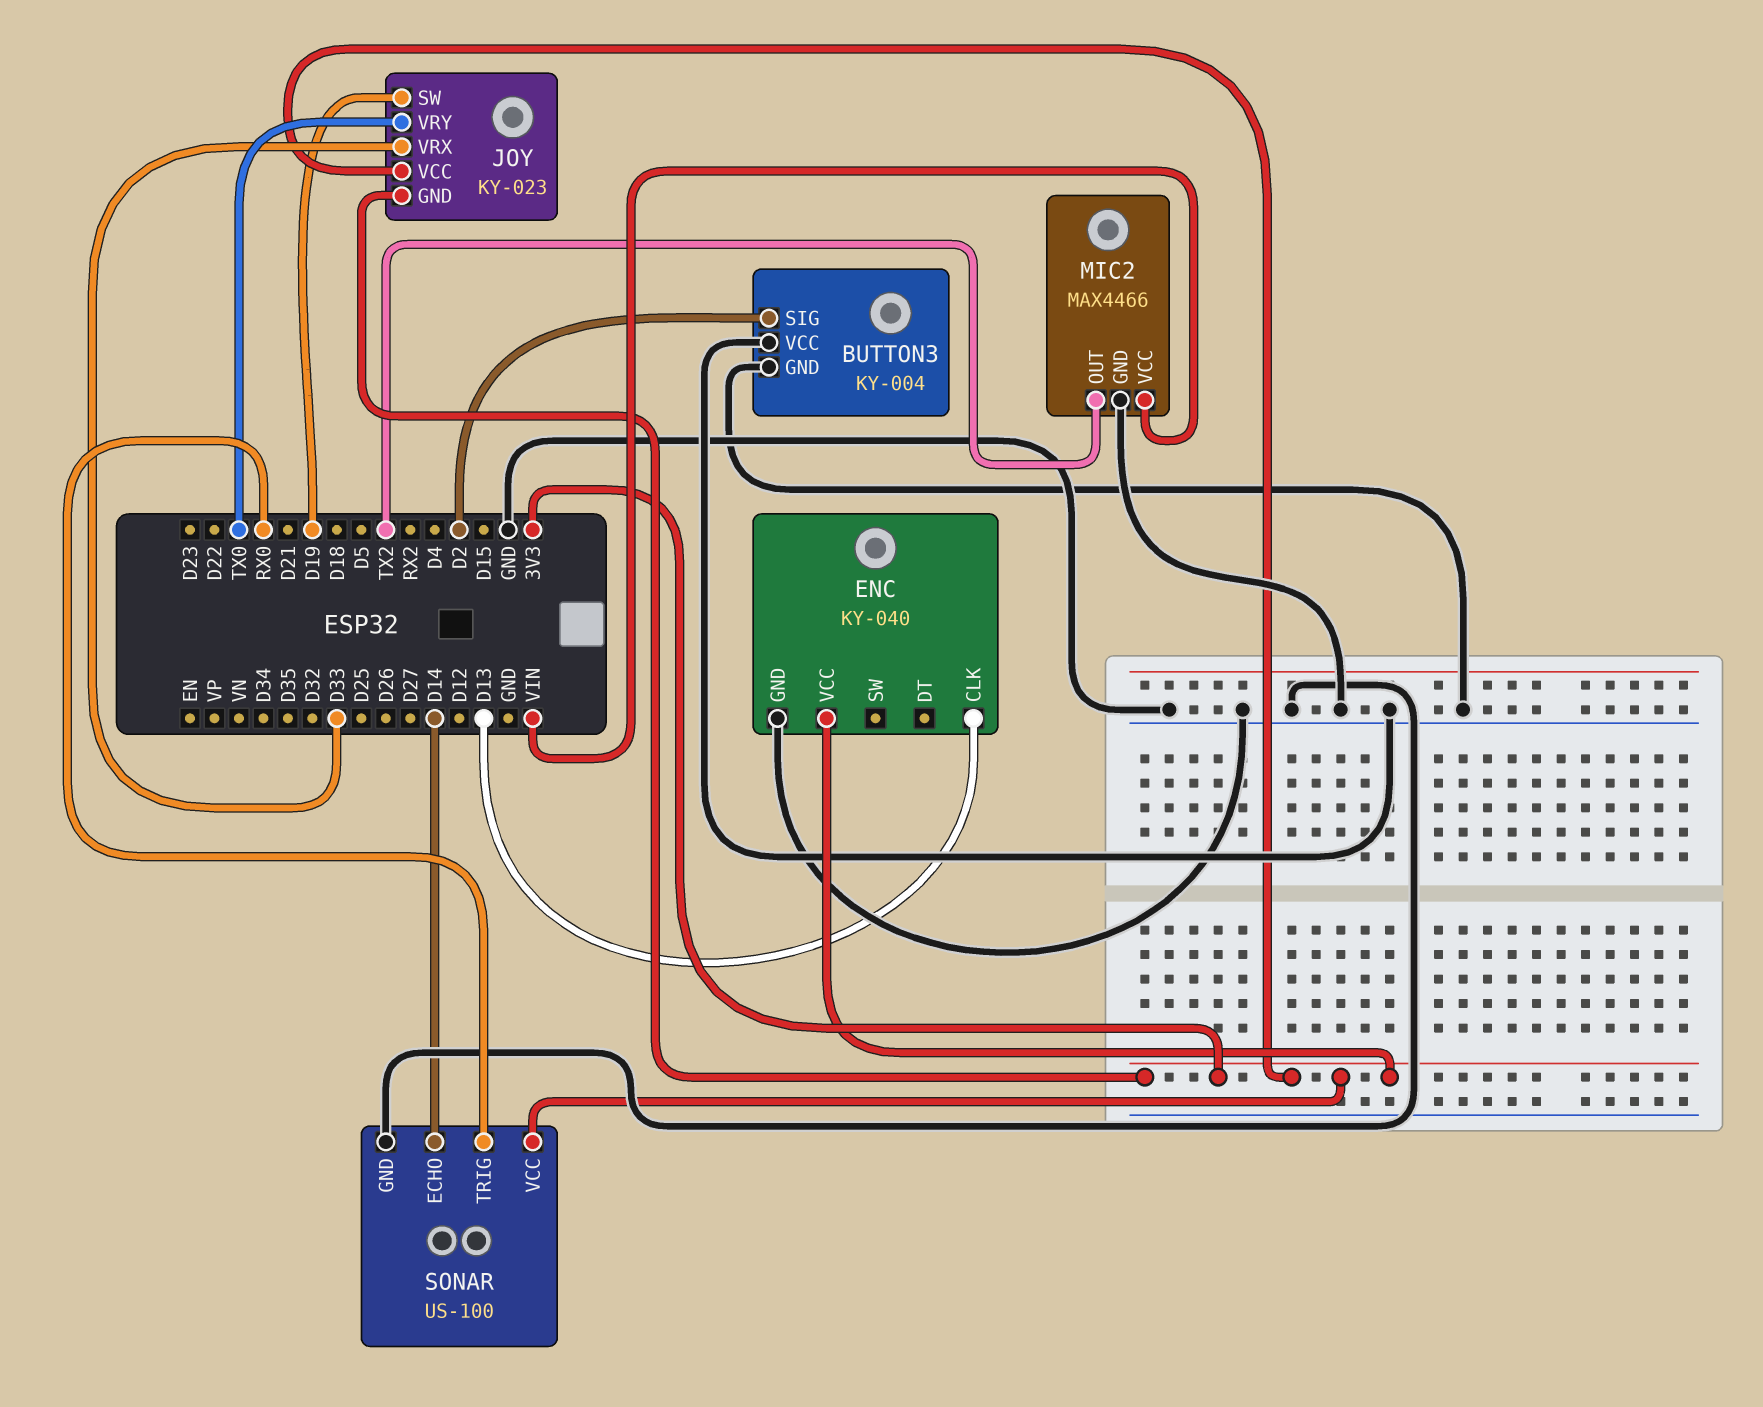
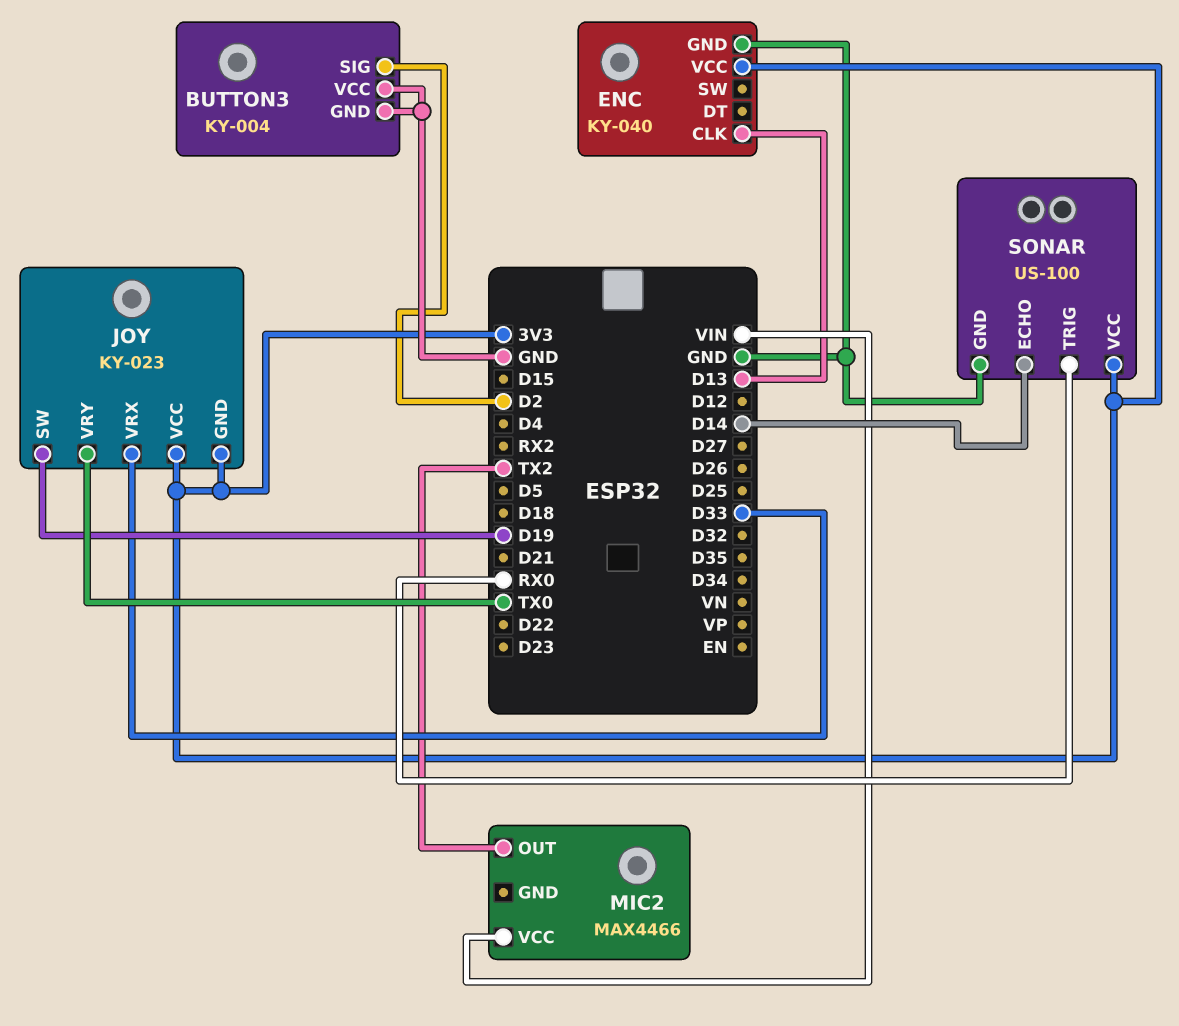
MIC2 pin GND: GND -> none

